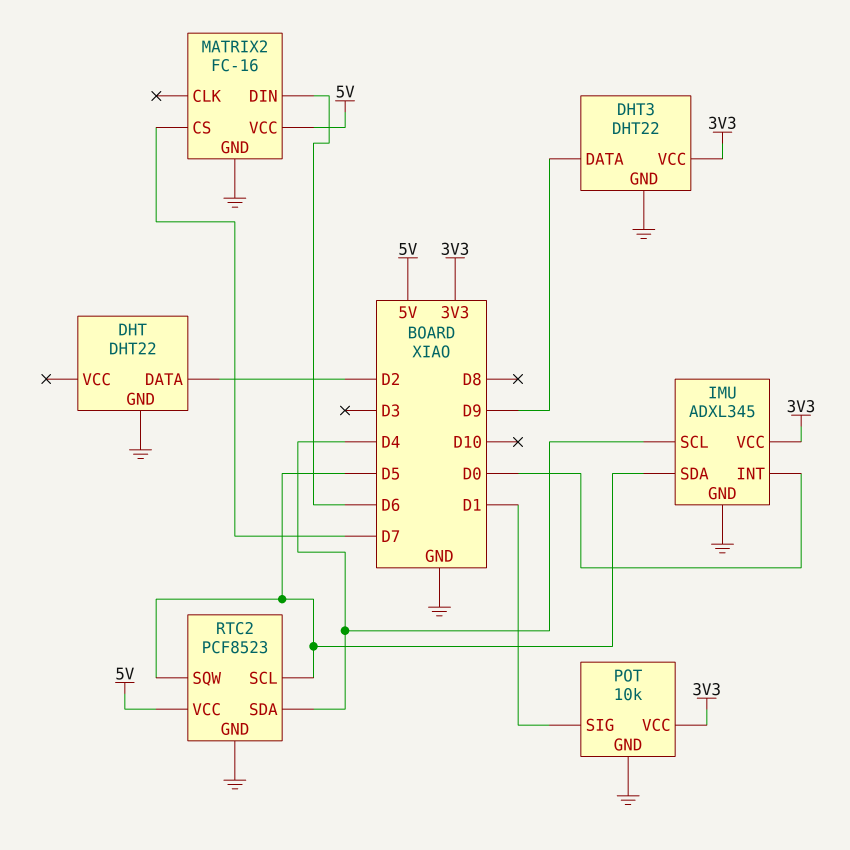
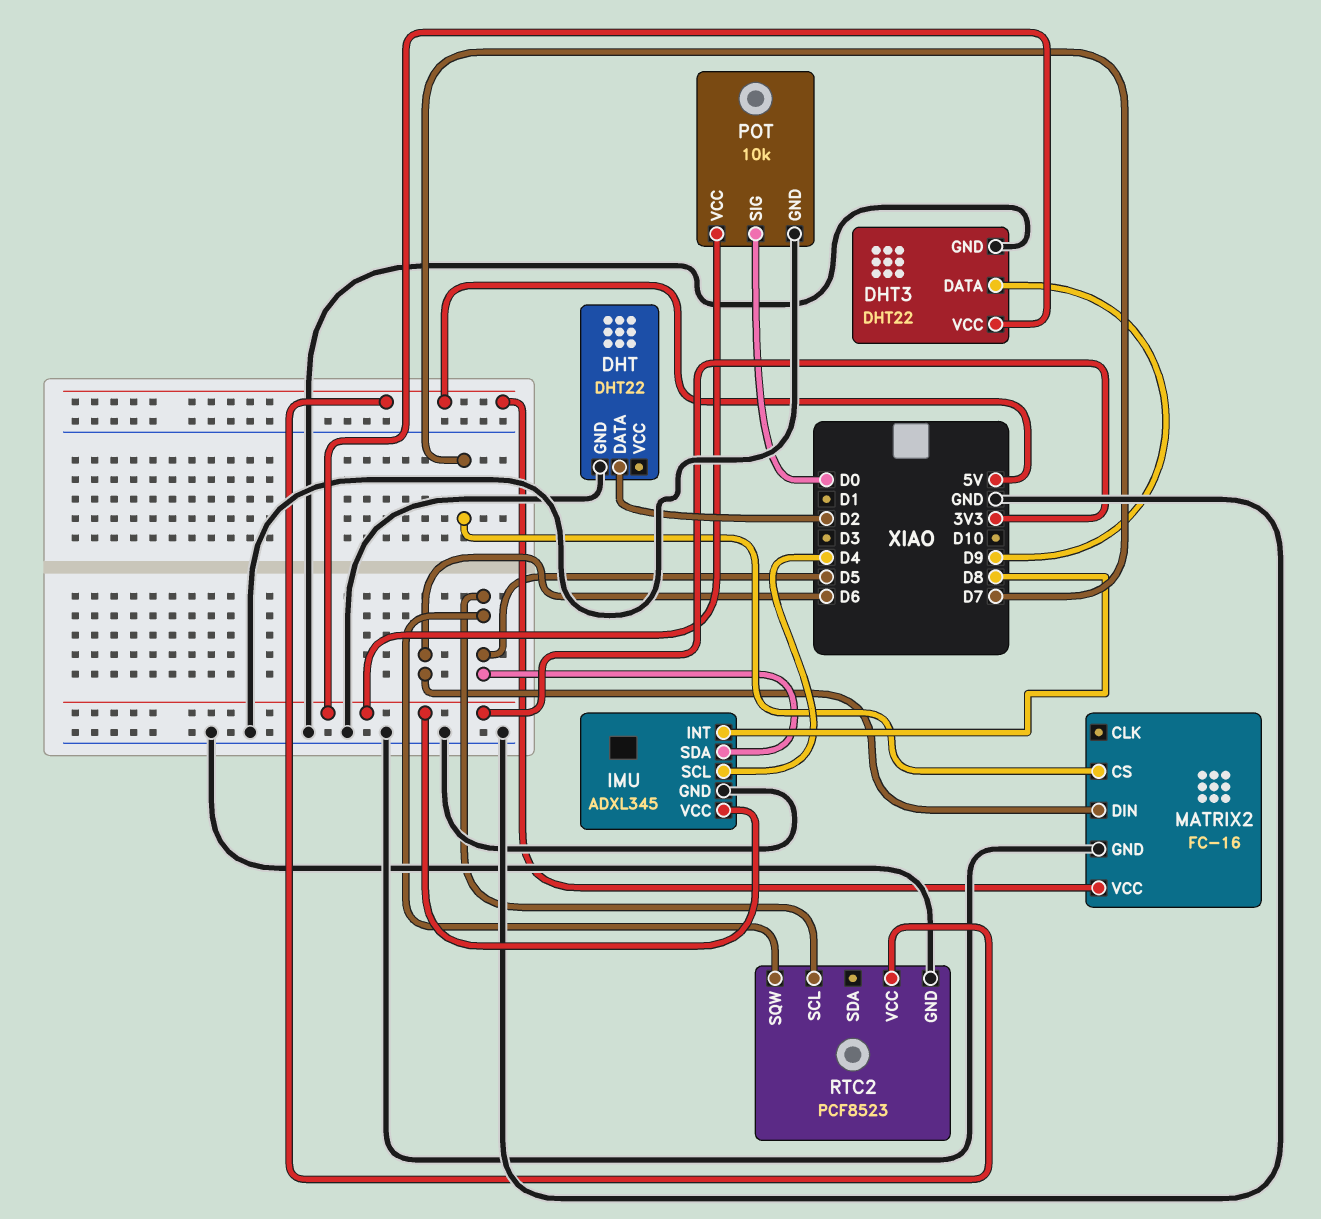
IMU pin INT: D0 -> D8
POT pin SIG: D1 -> D0
RTC2 pin SDA: D4 -> none

